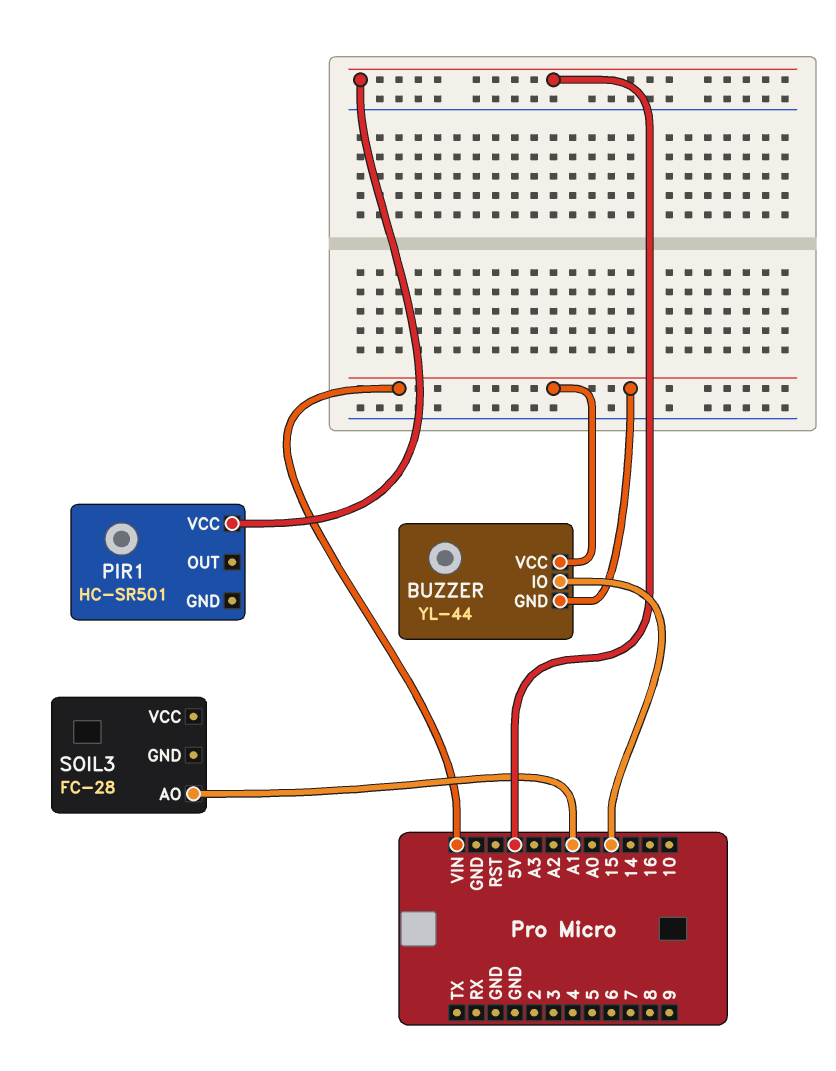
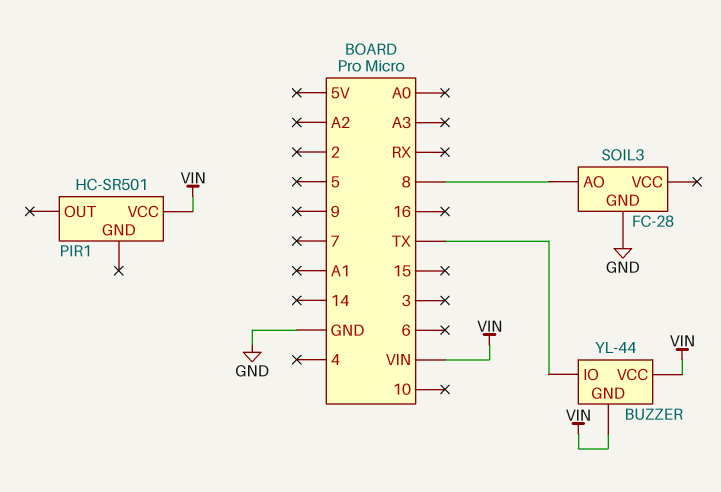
BUZZER pin IO: 15 -> TX
PIR1 pin VCC: 5V -> VIN
SOIL3 pin AO: A1 -> 8
SOIL3 pin GND: none -> GND

